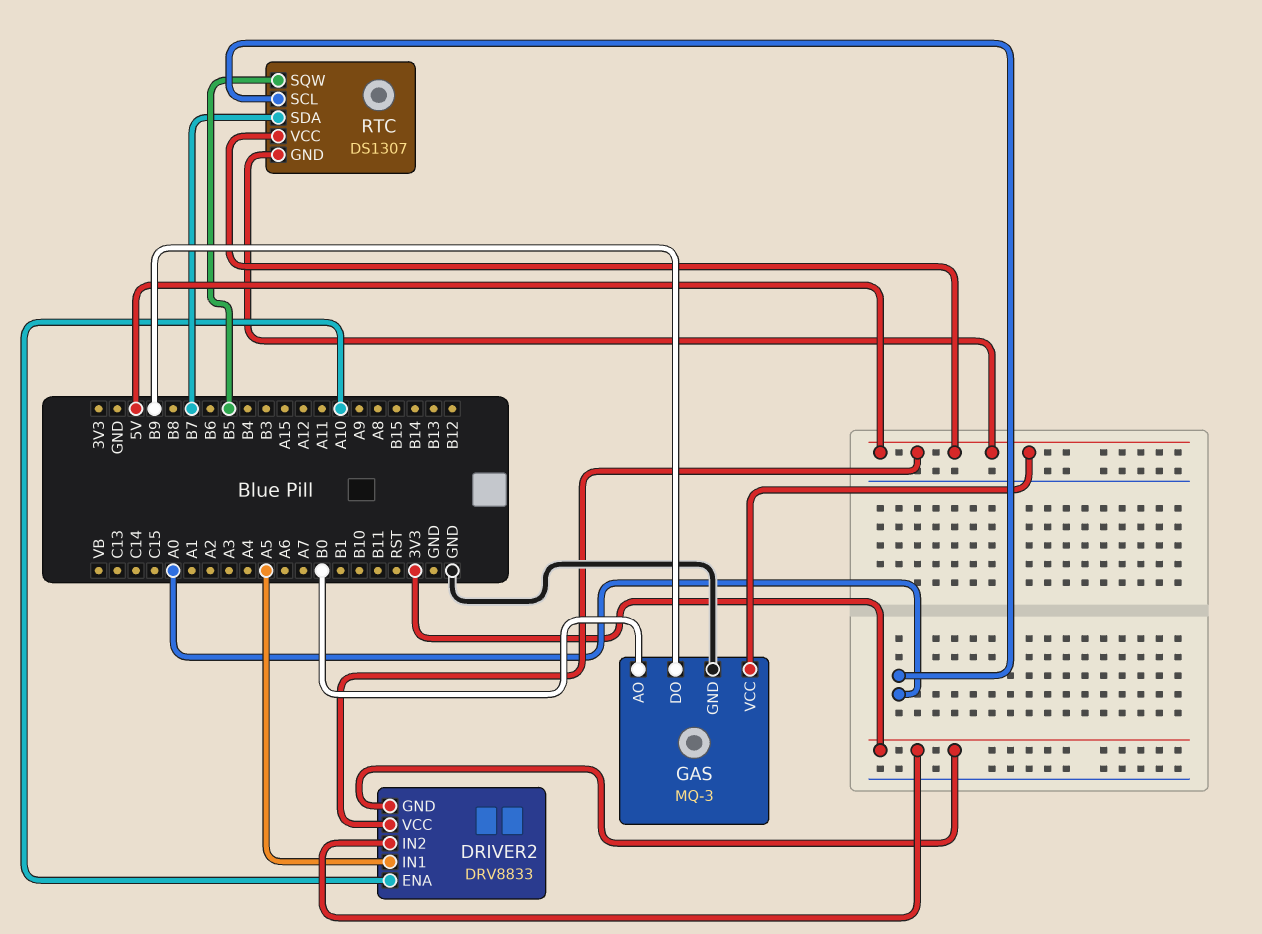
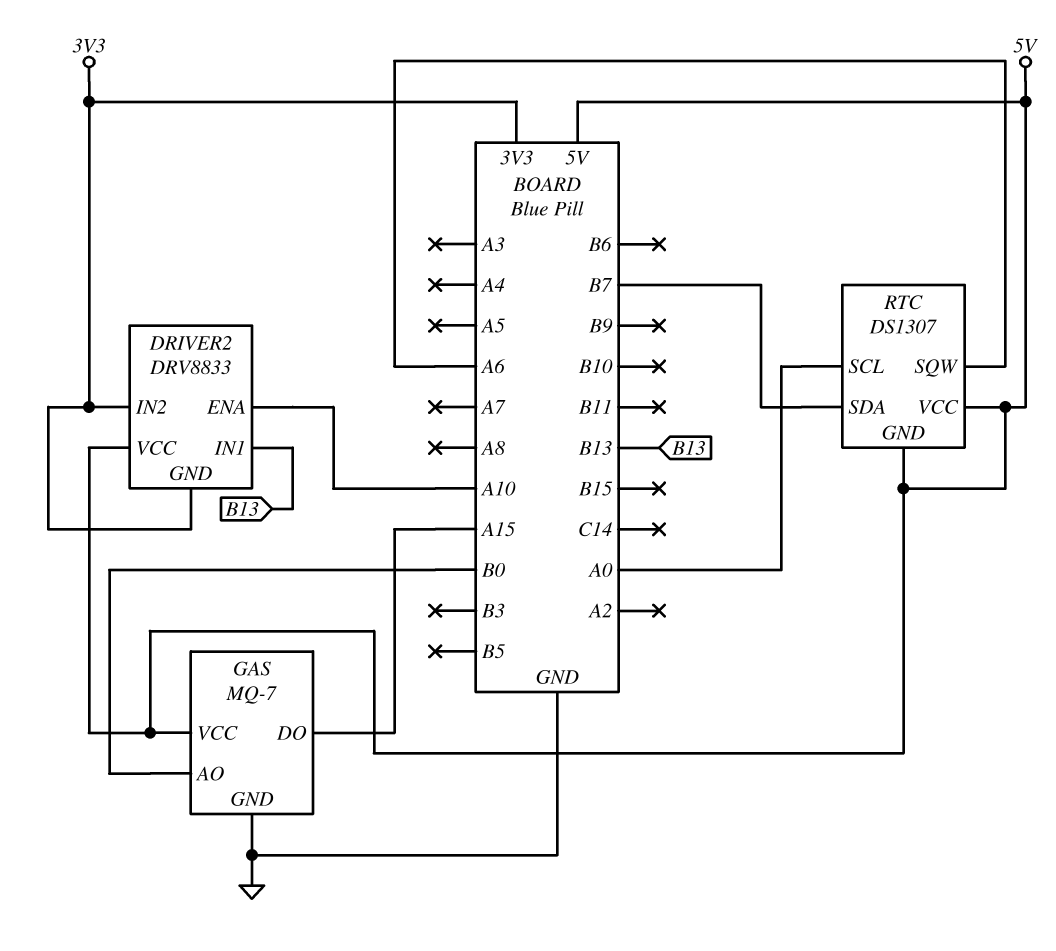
DRIVER2 pin IN1: A5 -> B13
GAS: MQ-3 -> MQ-7
GAS pin DO: B9 -> A15
RTC pin SQW: B5 -> A6

